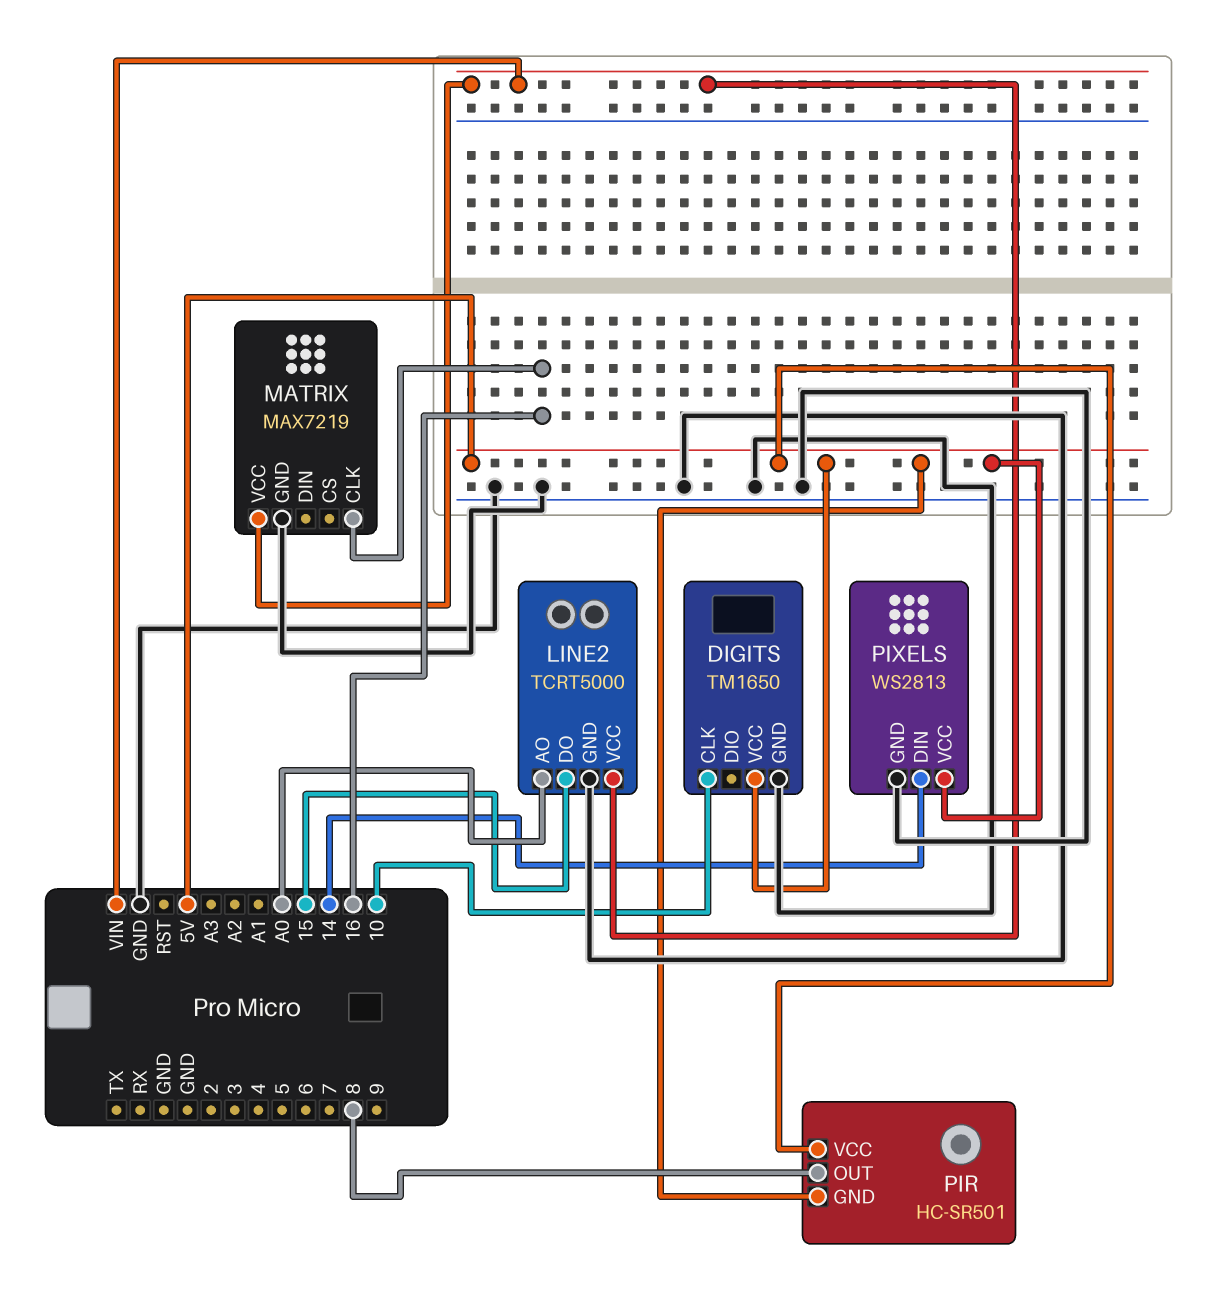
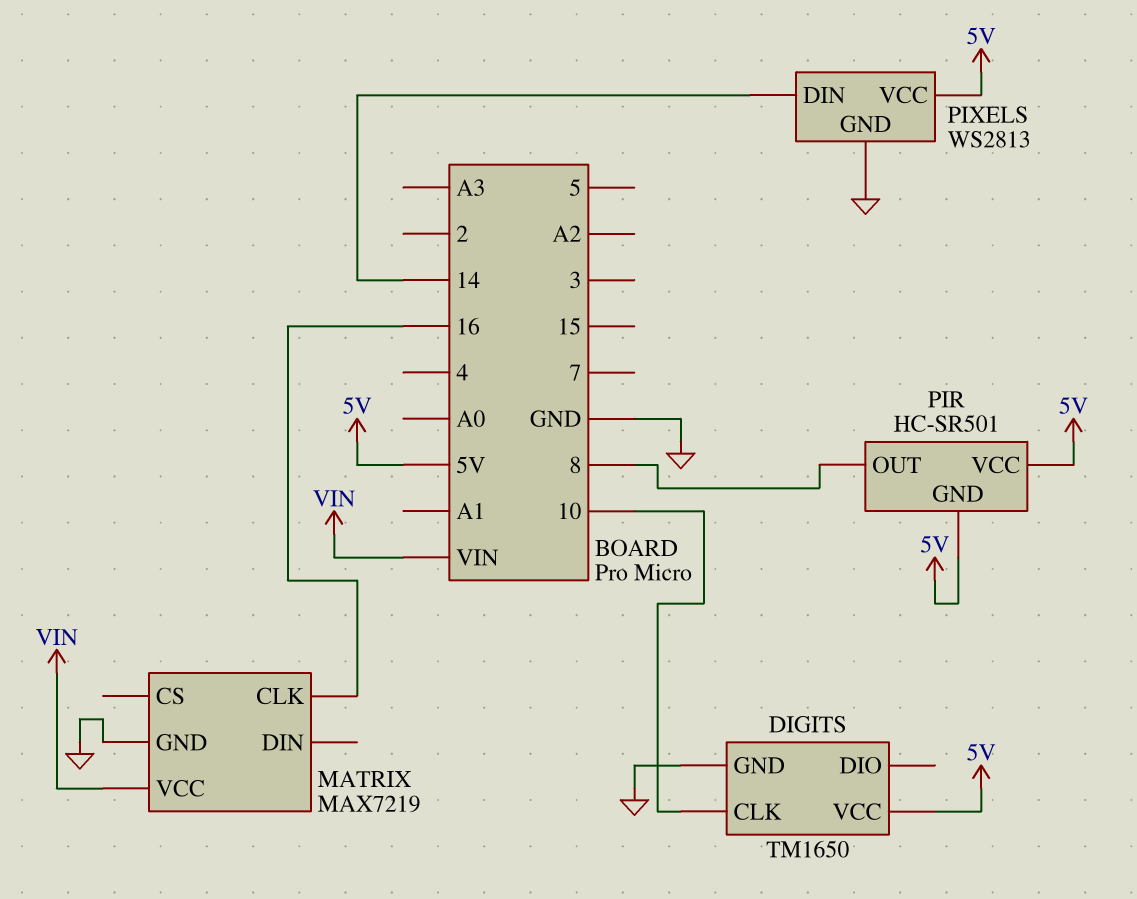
LINE2: TCRT5000 -> none
LINE2 pin AO: A0 -> none
LINE2 pin DO: 15 -> none
LINE2 pin GND: GND -> none
LINE2 pin VCC: VIN -> none

